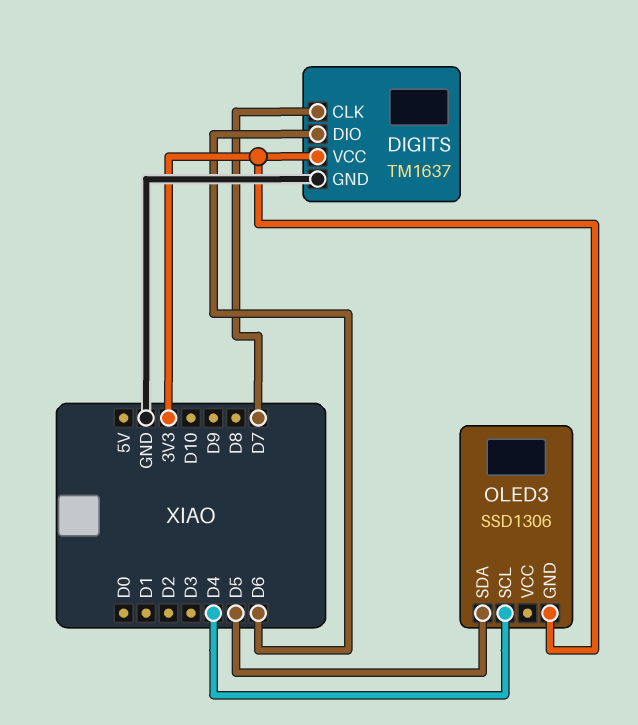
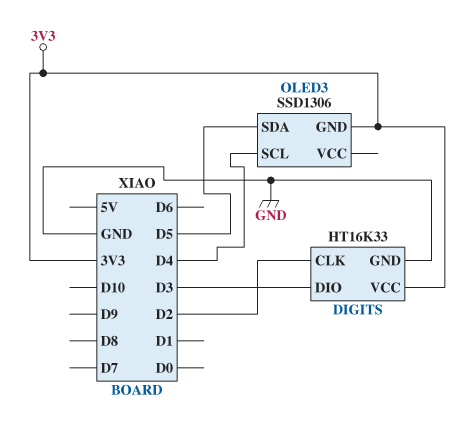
DIGITS: TM1637 -> HT16K33
DIGITS pin CLK: D7 -> D2
DIGITS pin DIO: D6 -> D3

